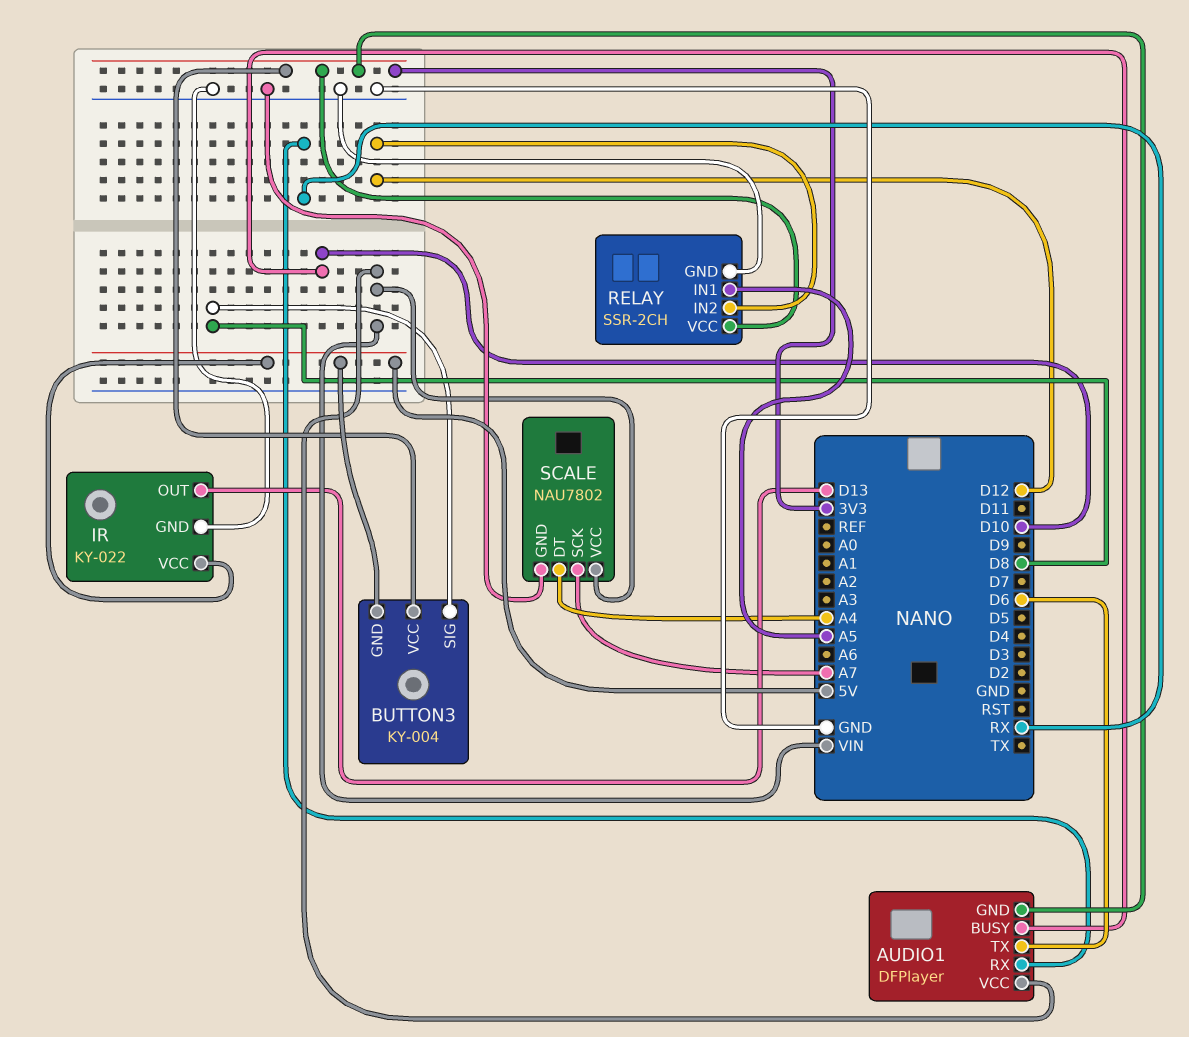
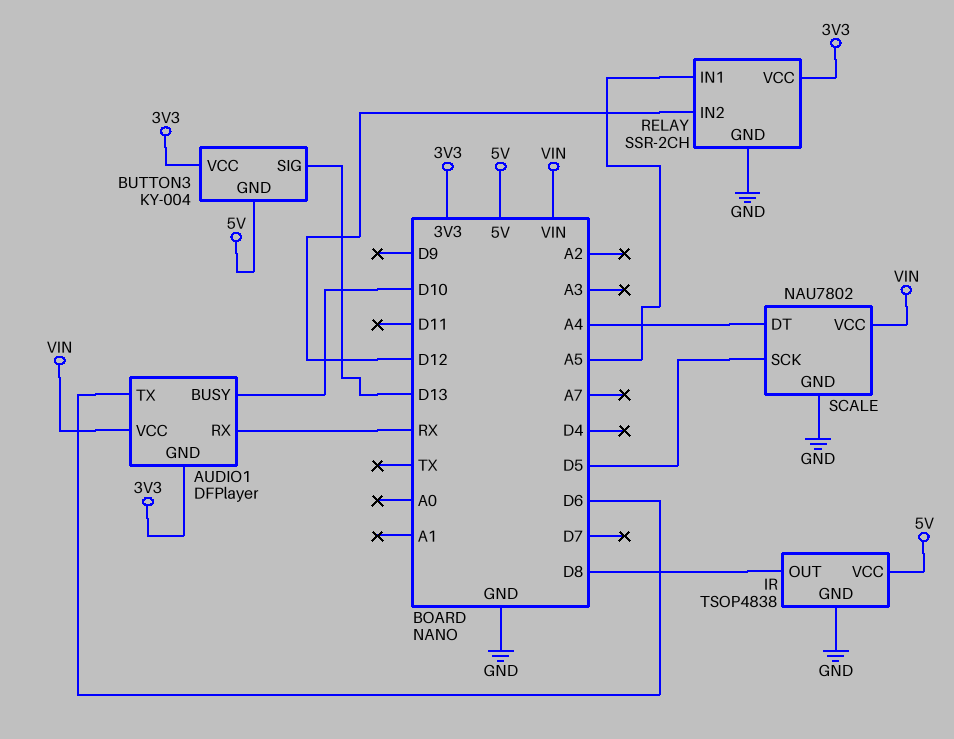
BUTTON3 pin SIG: D8 -> D13
IR: KY-022 -> TSOP4838
IR pin OUT: D13 -> D8
SCALE pin SCK: A7 -> D5

